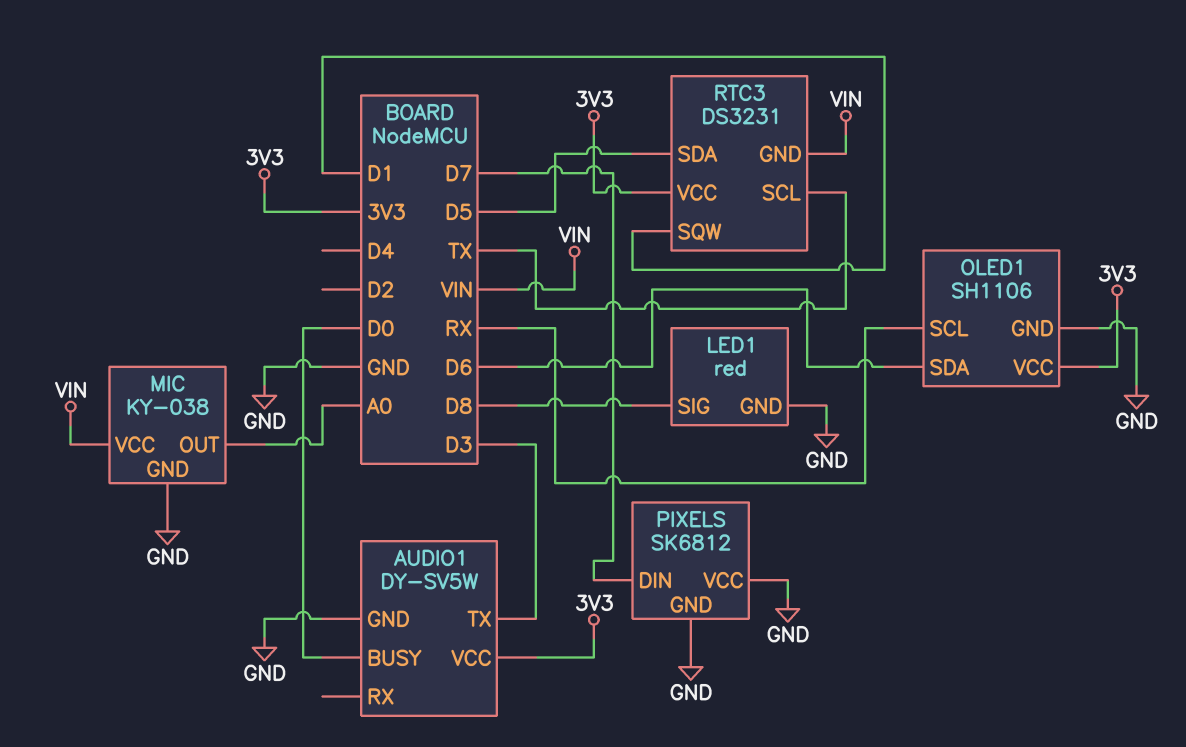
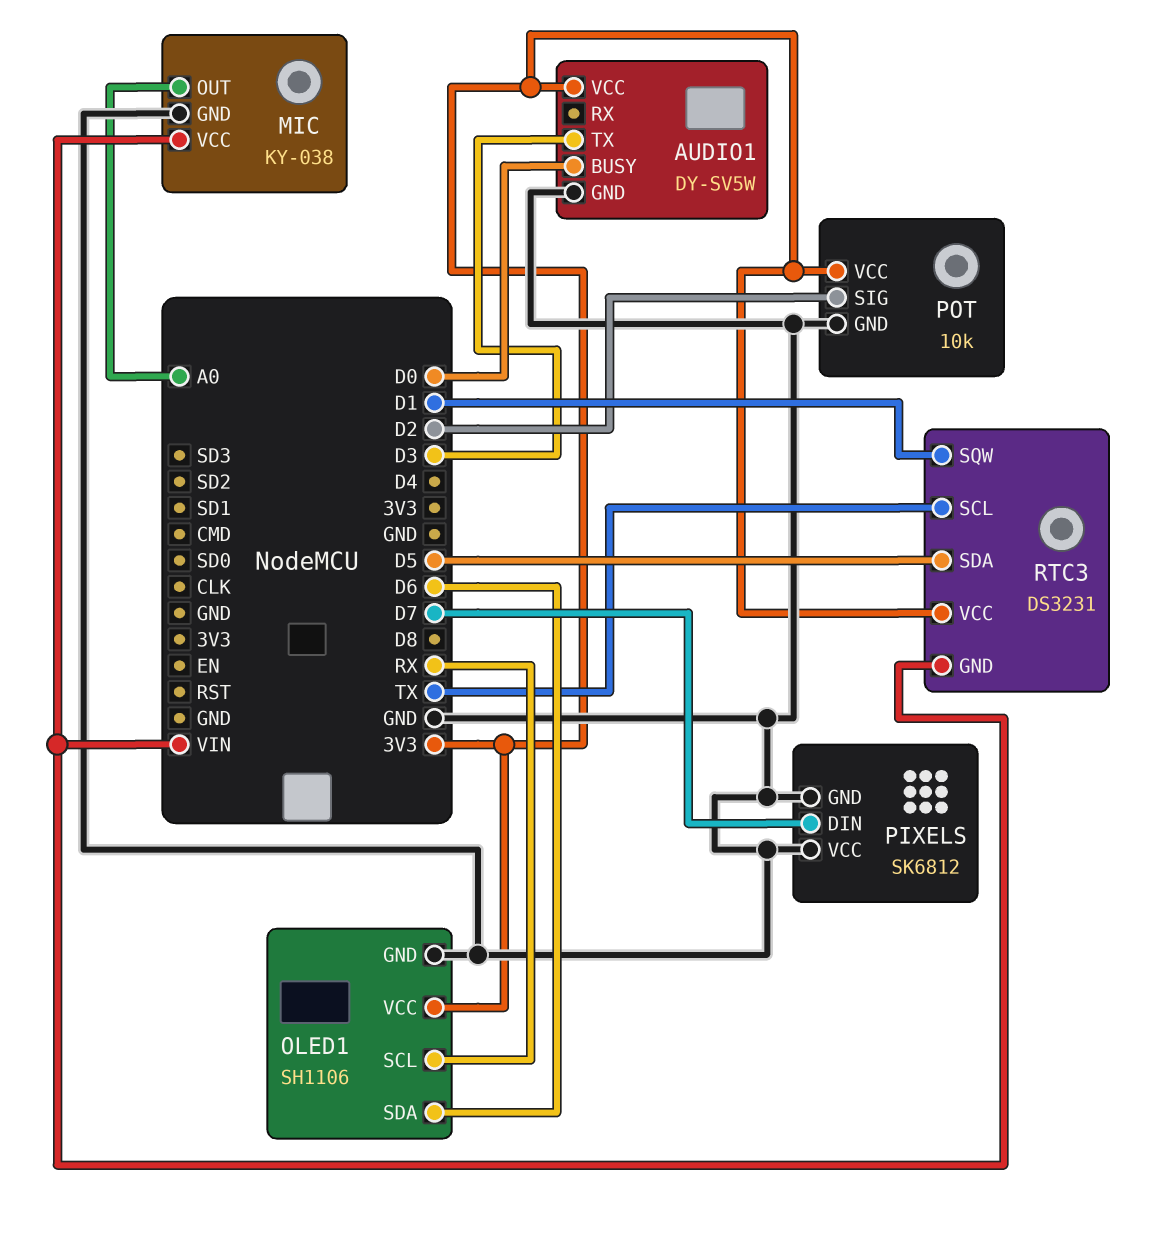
LED1: red -> none
LED1 pin GND: GND -> none
LED1 pin SIG: D8 -> none
POT: none -> 10k
POT pin GND: none -> GND
POT pin SIG: none -> D2
POT pin VCC: none -> 3V3

